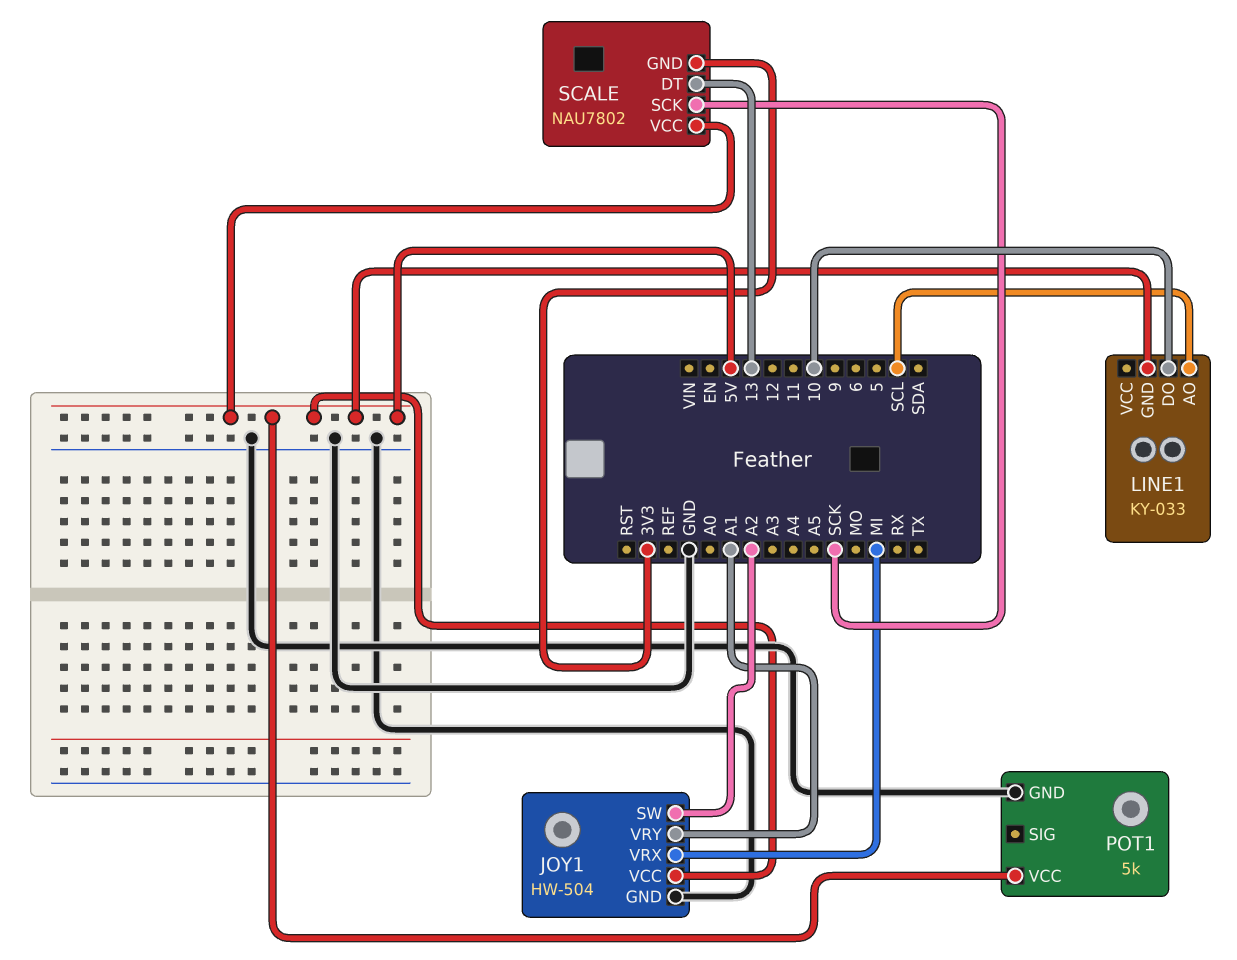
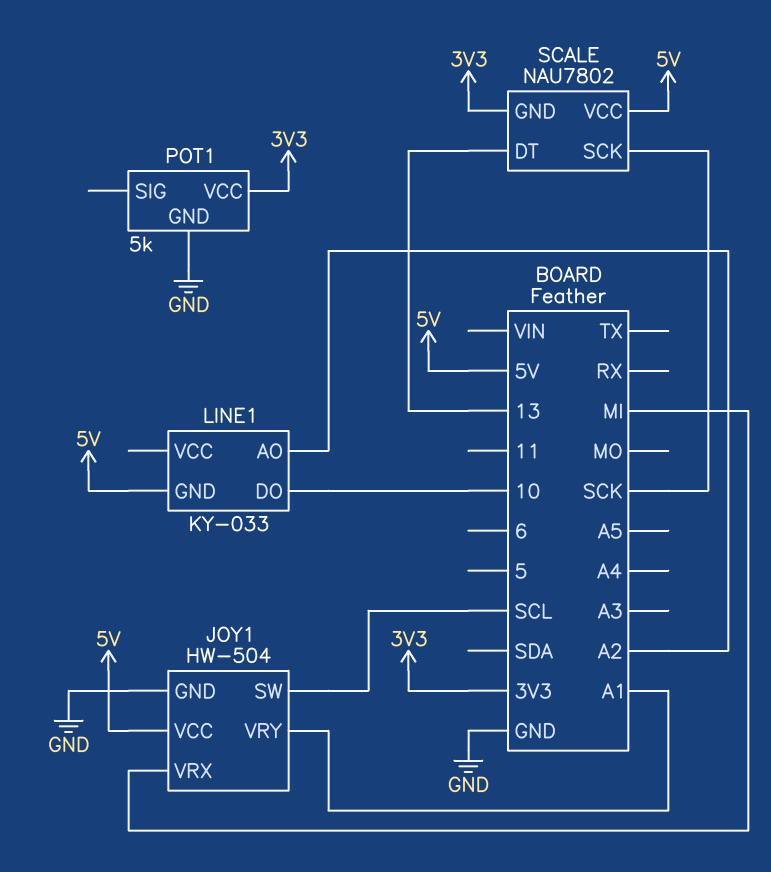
JOY1 pin SW: A2 -> SCL
LINE1 pin AO: SCL -> A2
POT1 pin VCC: 5V -> 3V3

